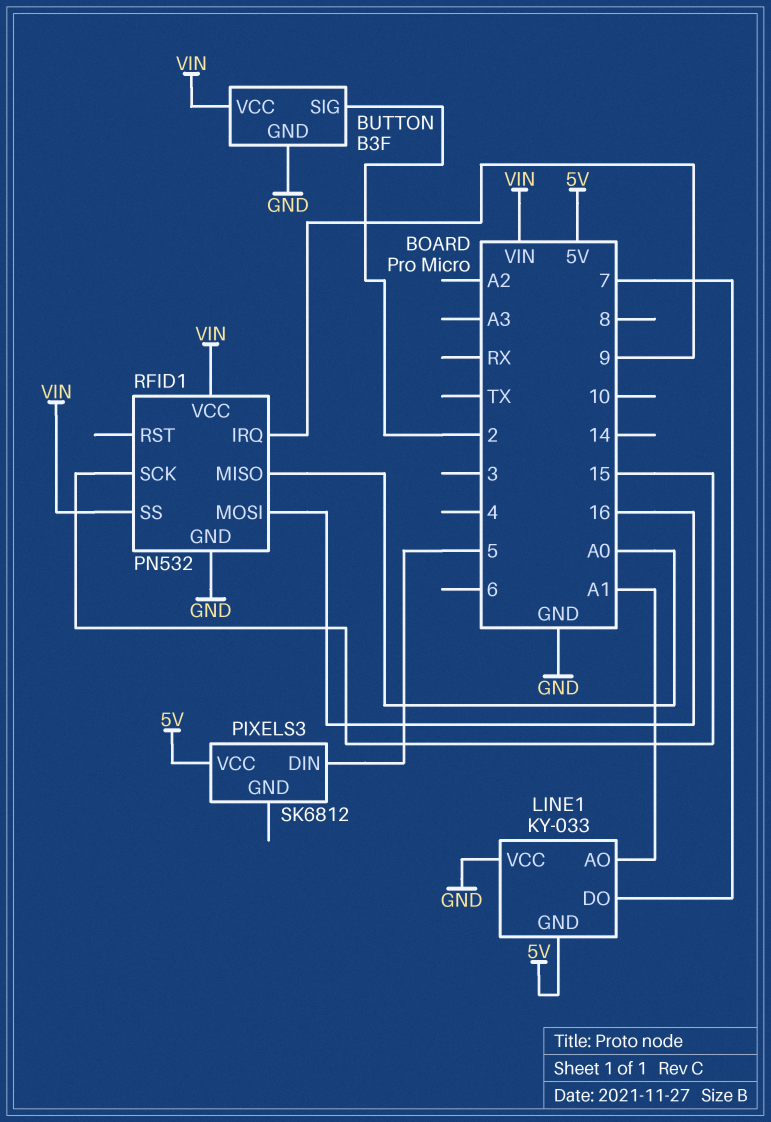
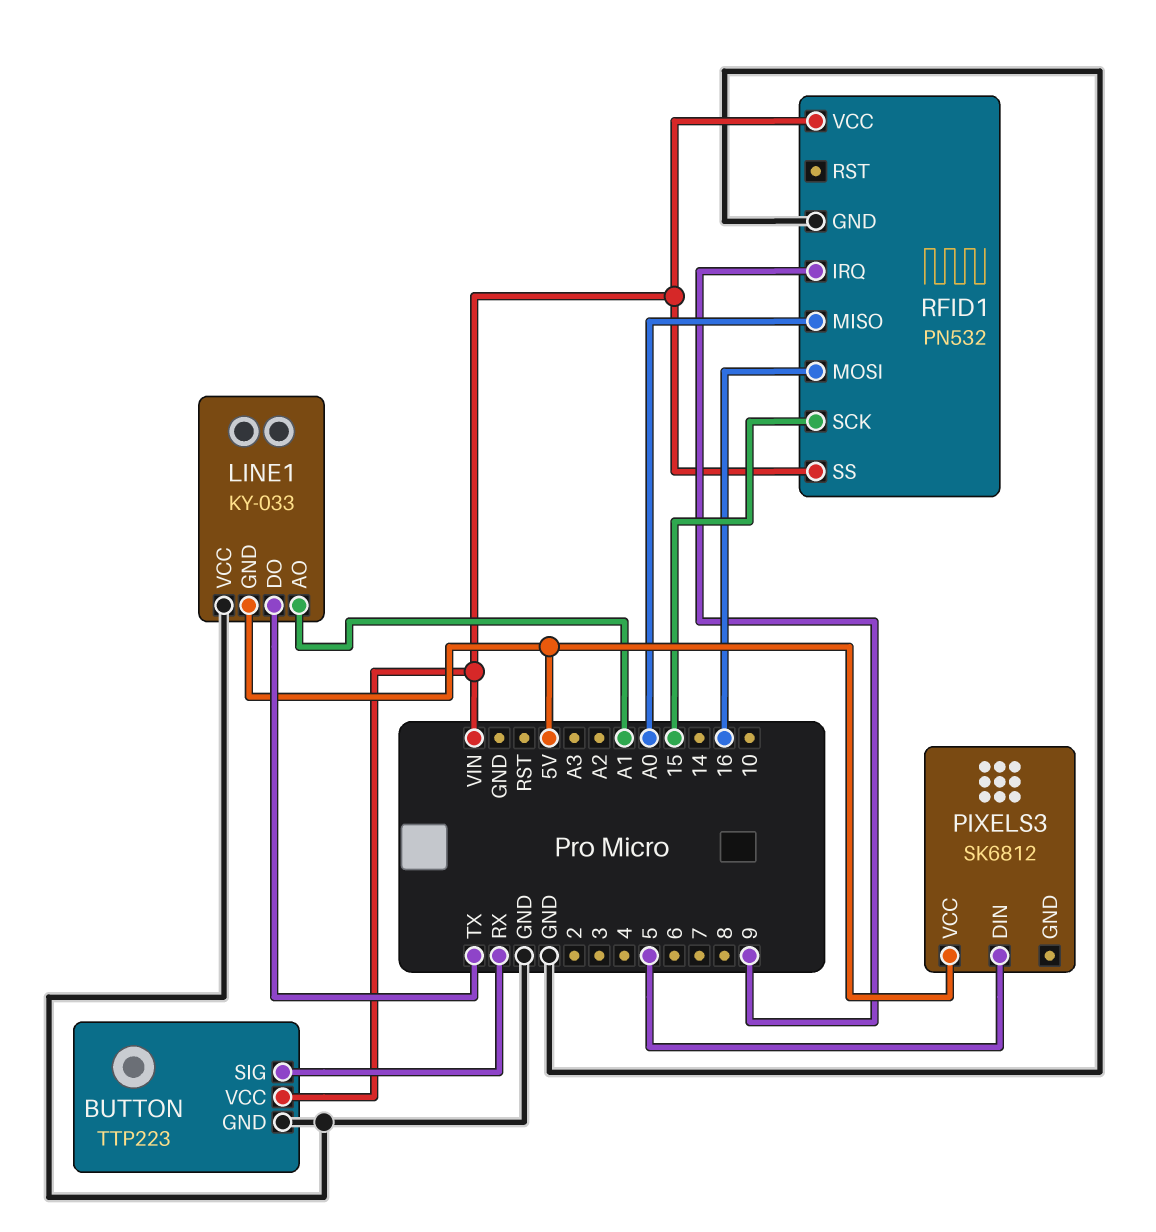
BUTTON: B3F -> TTP223
BUTTON pin SIG: 2 -> RX
LINE1 pin DO: 7 -> TX

